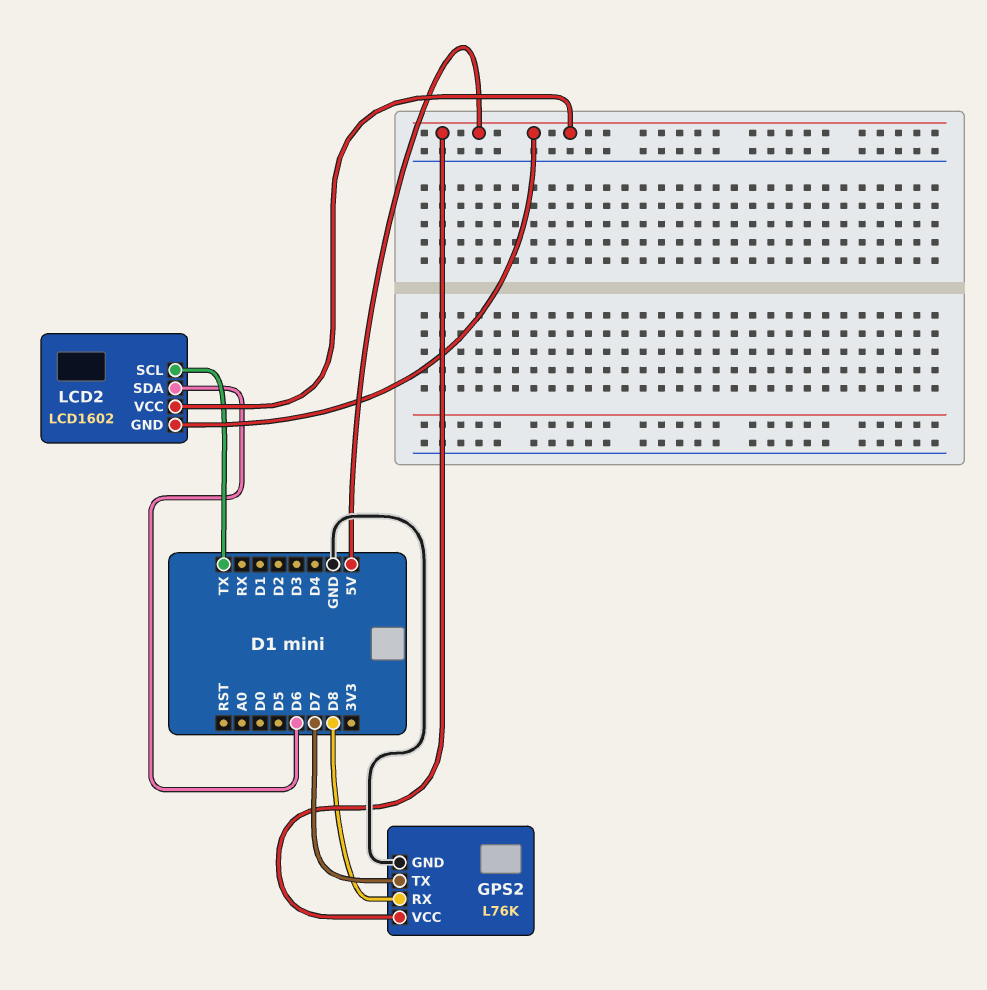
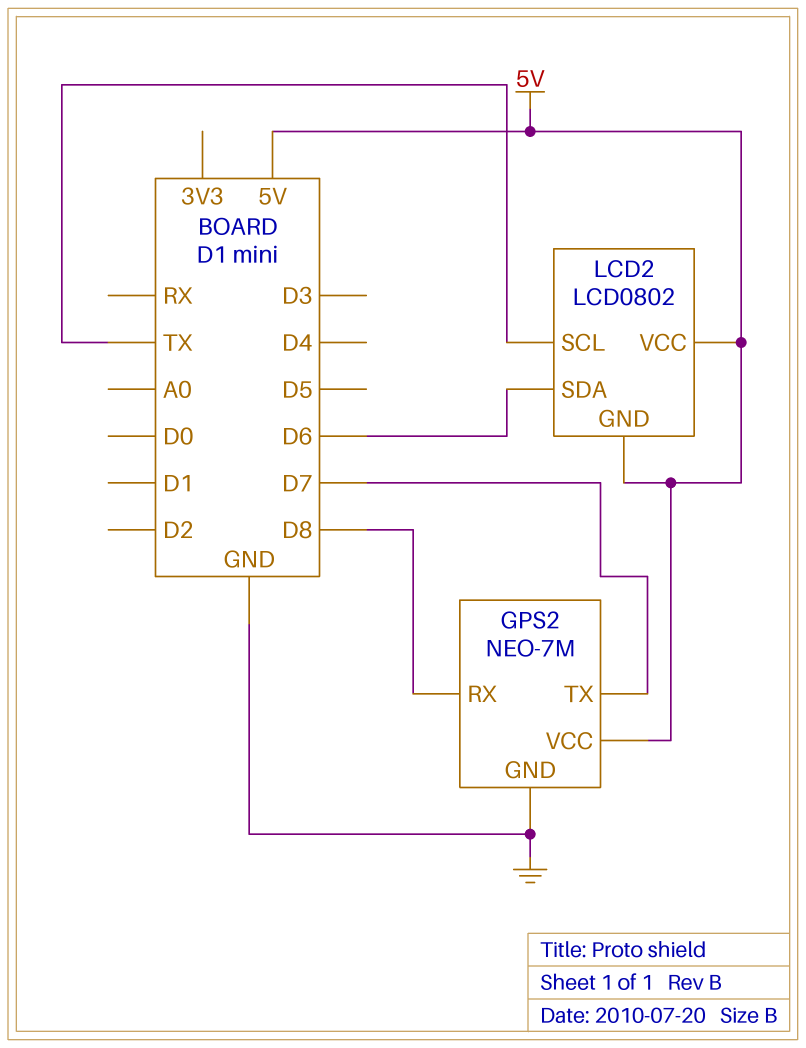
GPS2: L76K -> NEO-7M
LCD2: LCD1602 -> LCD0802

